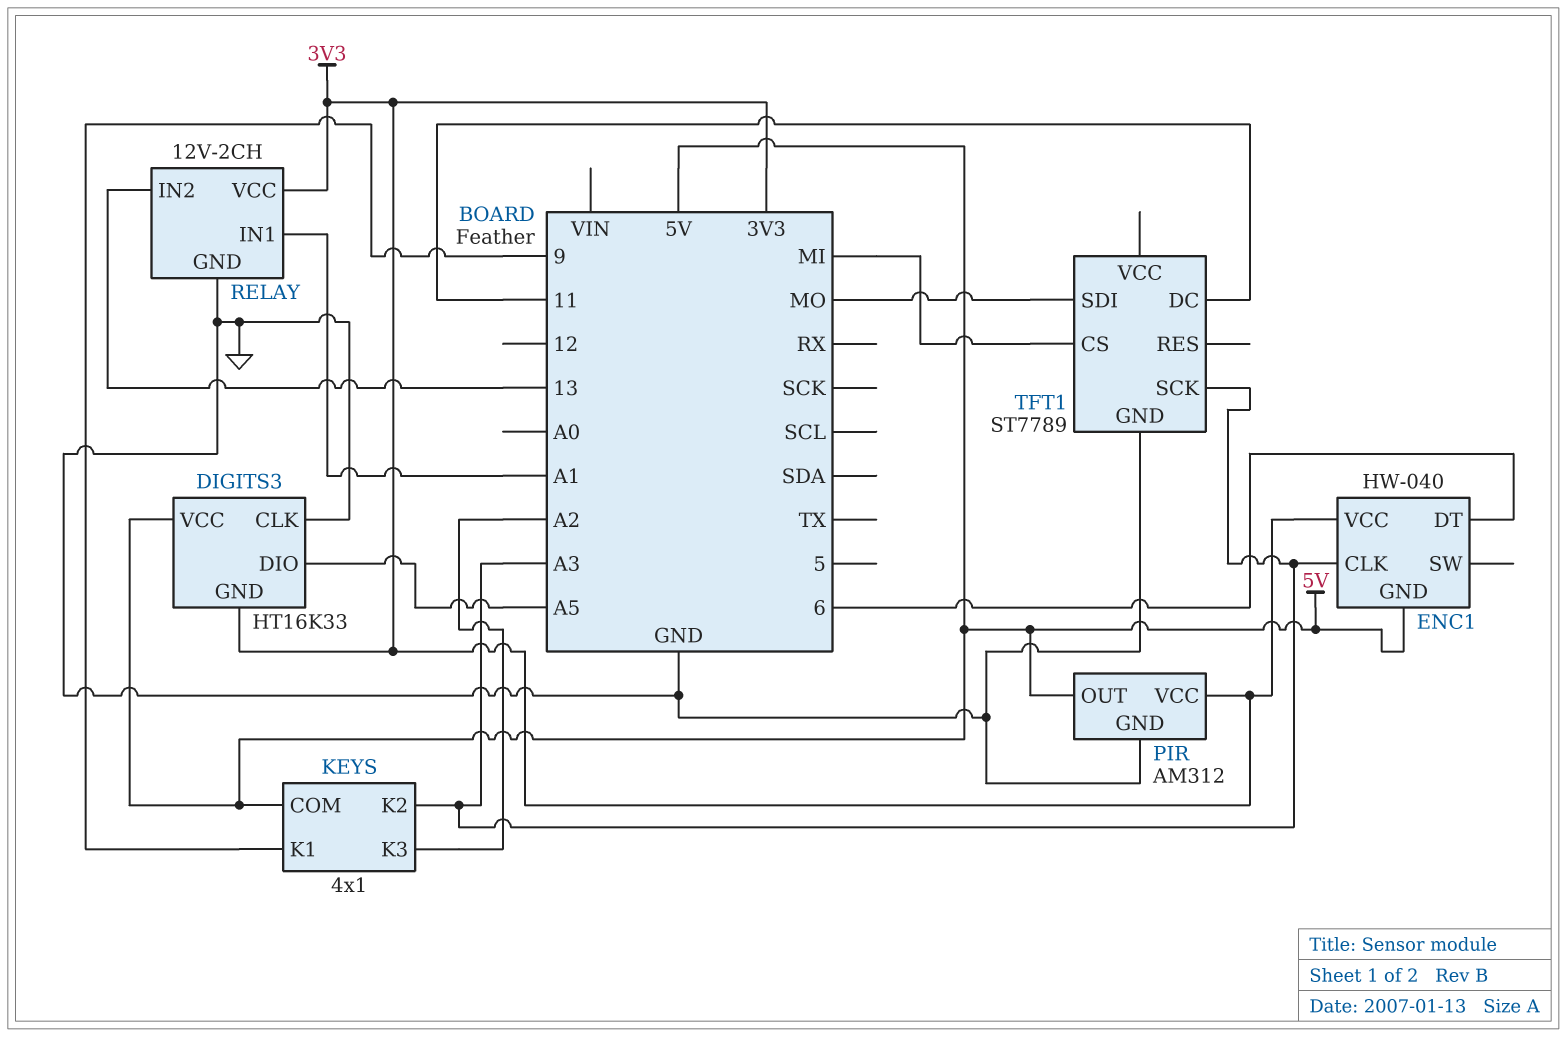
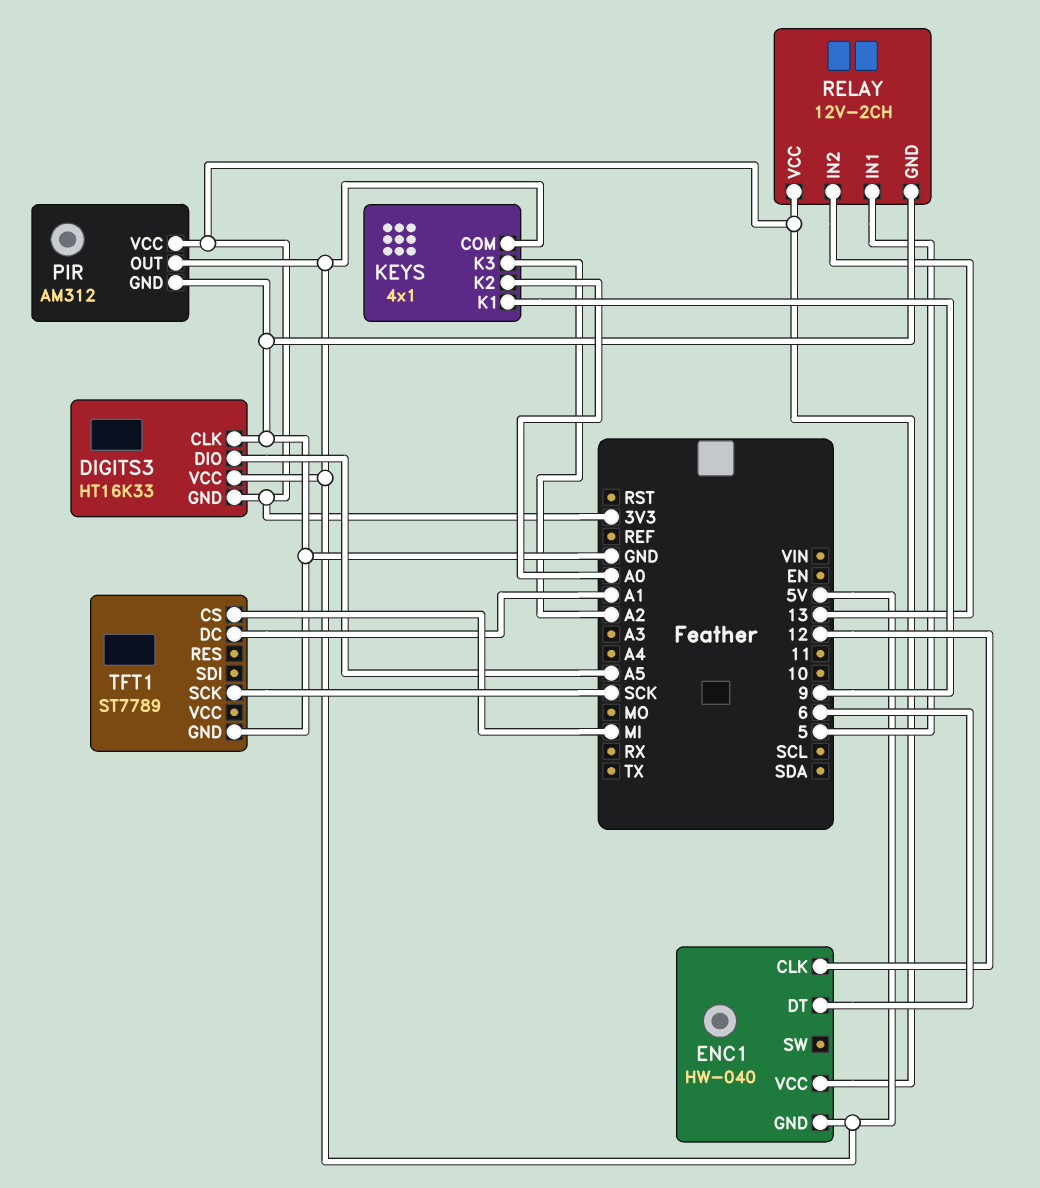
ENC1 pin CLK: A3 -> 12
KEYS pin K2: A3 -> A0
RELAY pin IN1: A1 -> 5
TFT1 pin DC: 11 -> A1
TFT1 pin SCK: A3 -> SCK
TFT1 pin SDI: MO -> none

